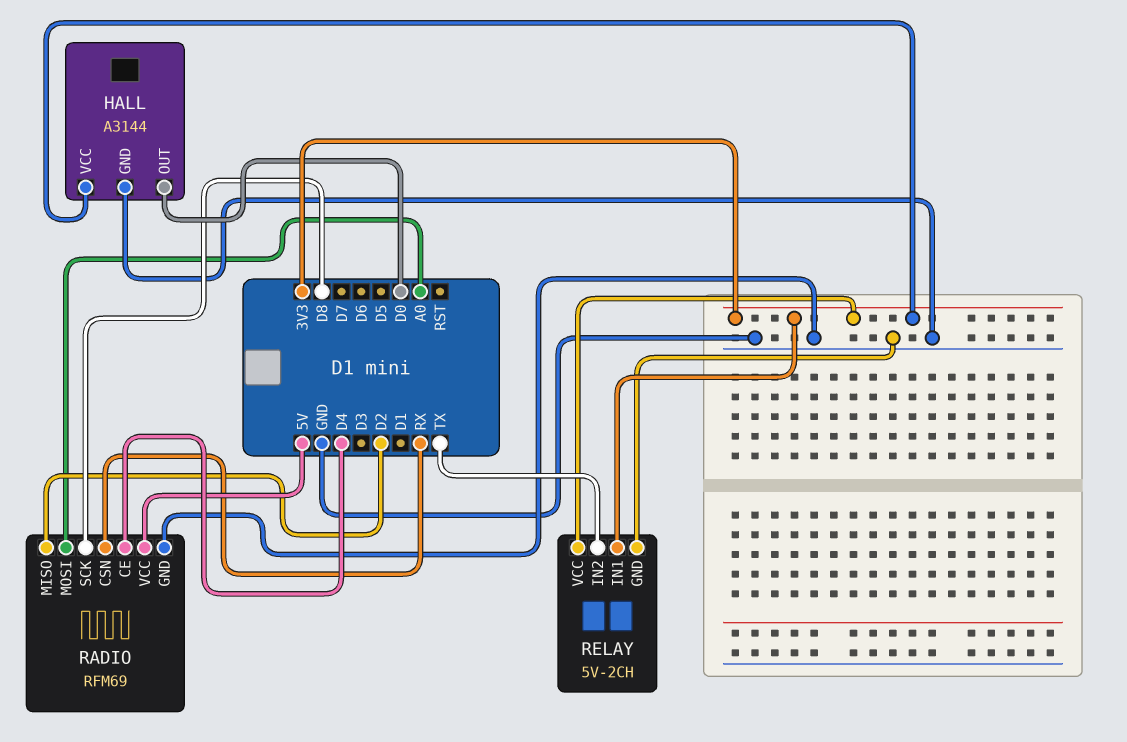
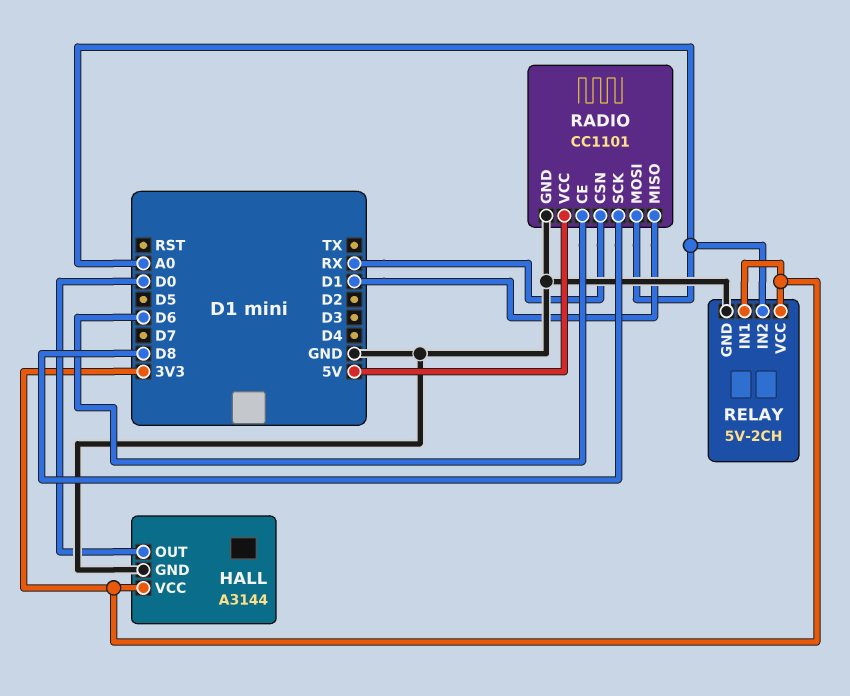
RADIO: RFM69 -> CC1101
RADIO pin CE: D4 -> D6
RADIO pin MISO: D2 -> D1
RELAY pin IN2: TX -> A0

